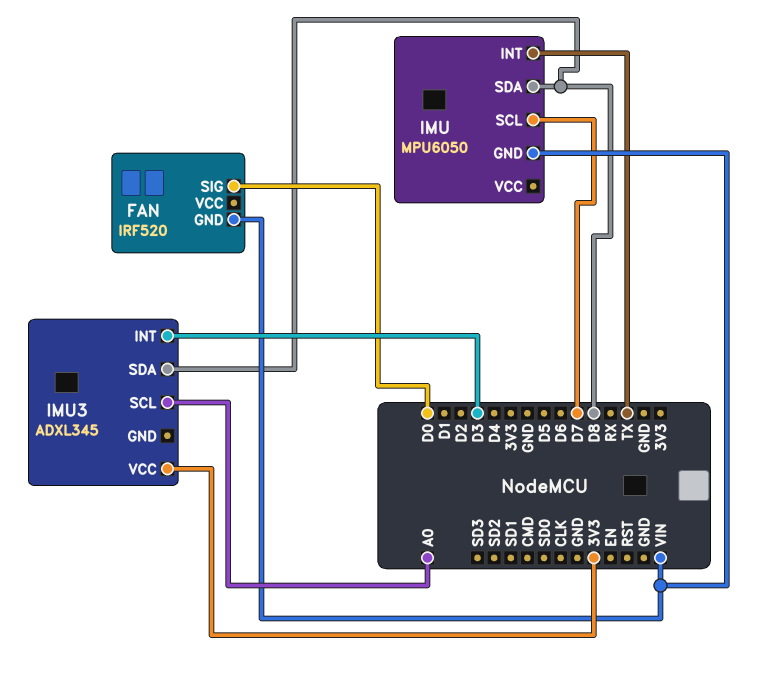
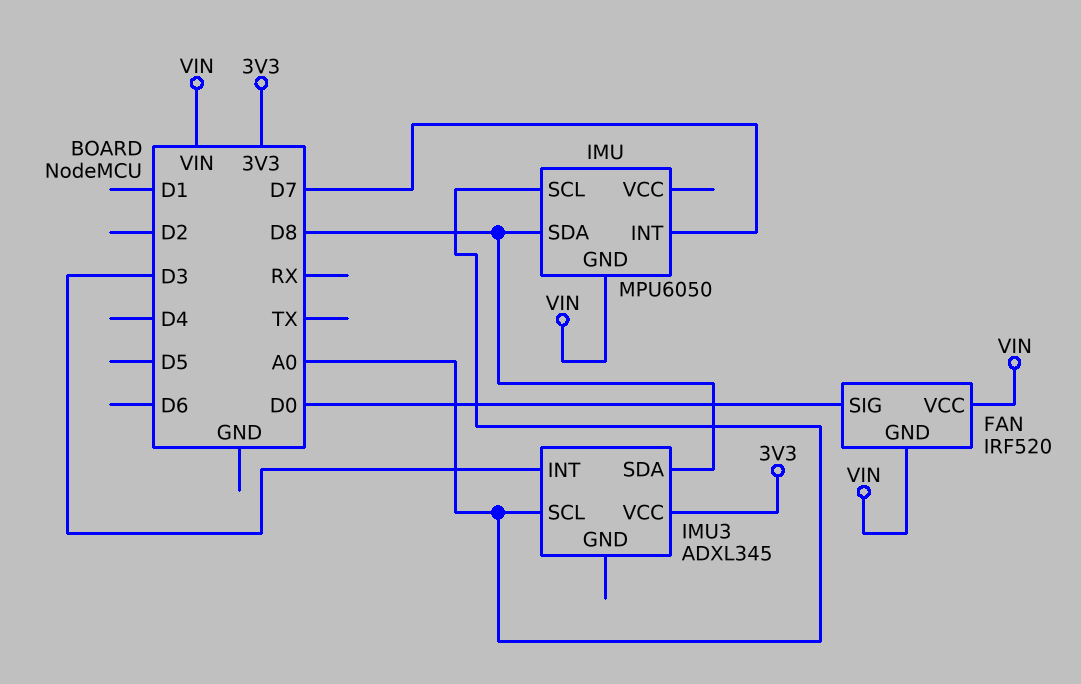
FAN pin VCC: none -> VIN
IMU pin INT: TX -> D7
IMU pin SCL: D7 -> A0

